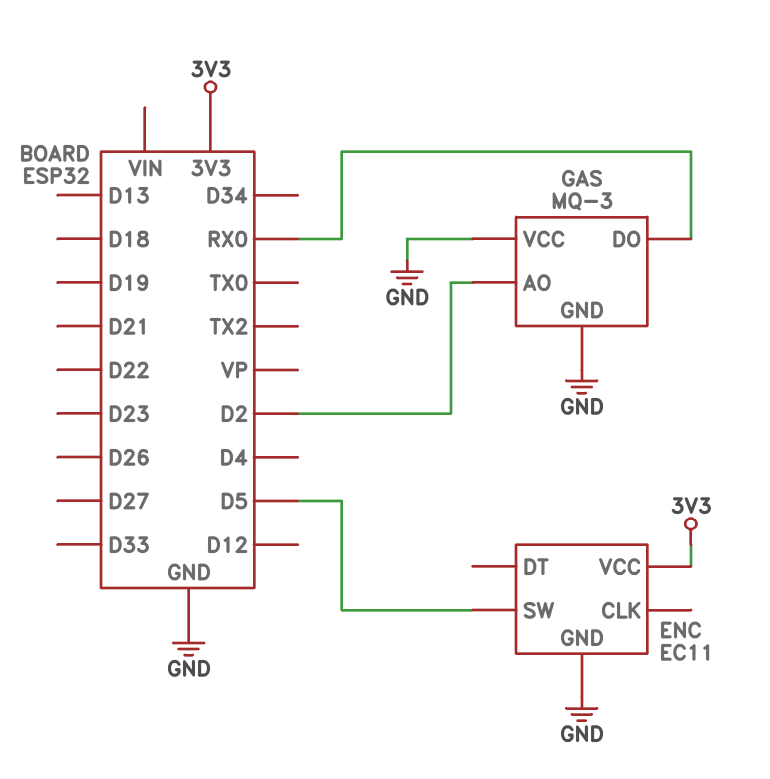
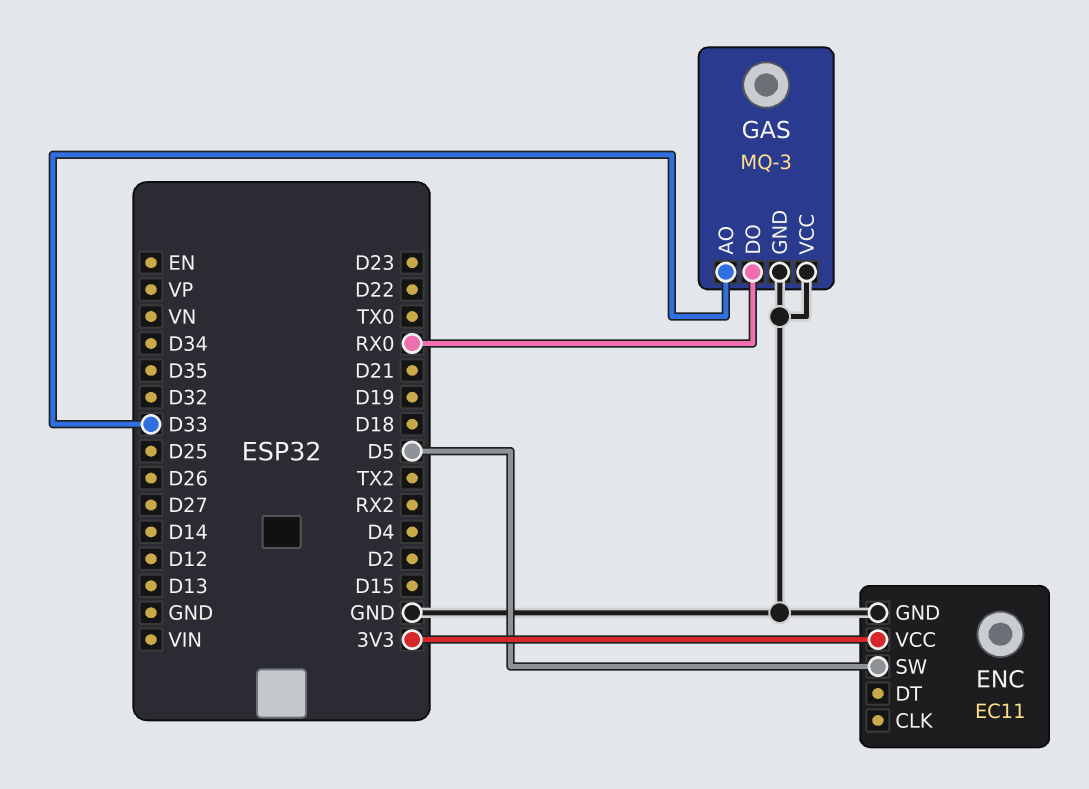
GAS pin AO: D2 -> D33

